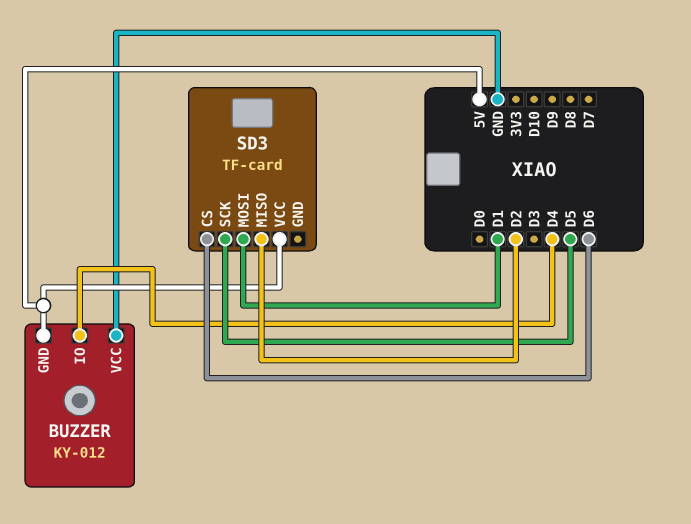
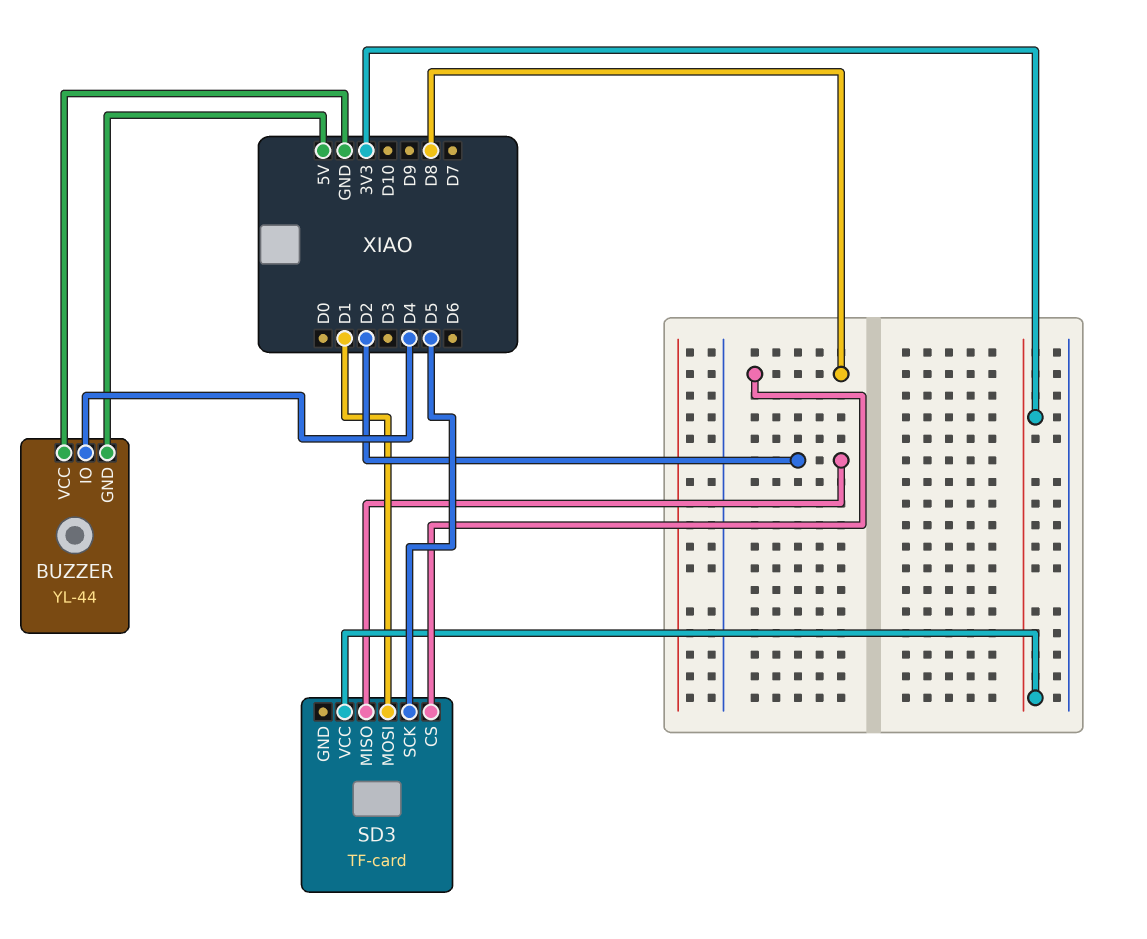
BUZZER: KY-012 -> YL-44
SD3 pin CS: D6 -> D8
SD3 pin VCC: 5V -> 3V3

